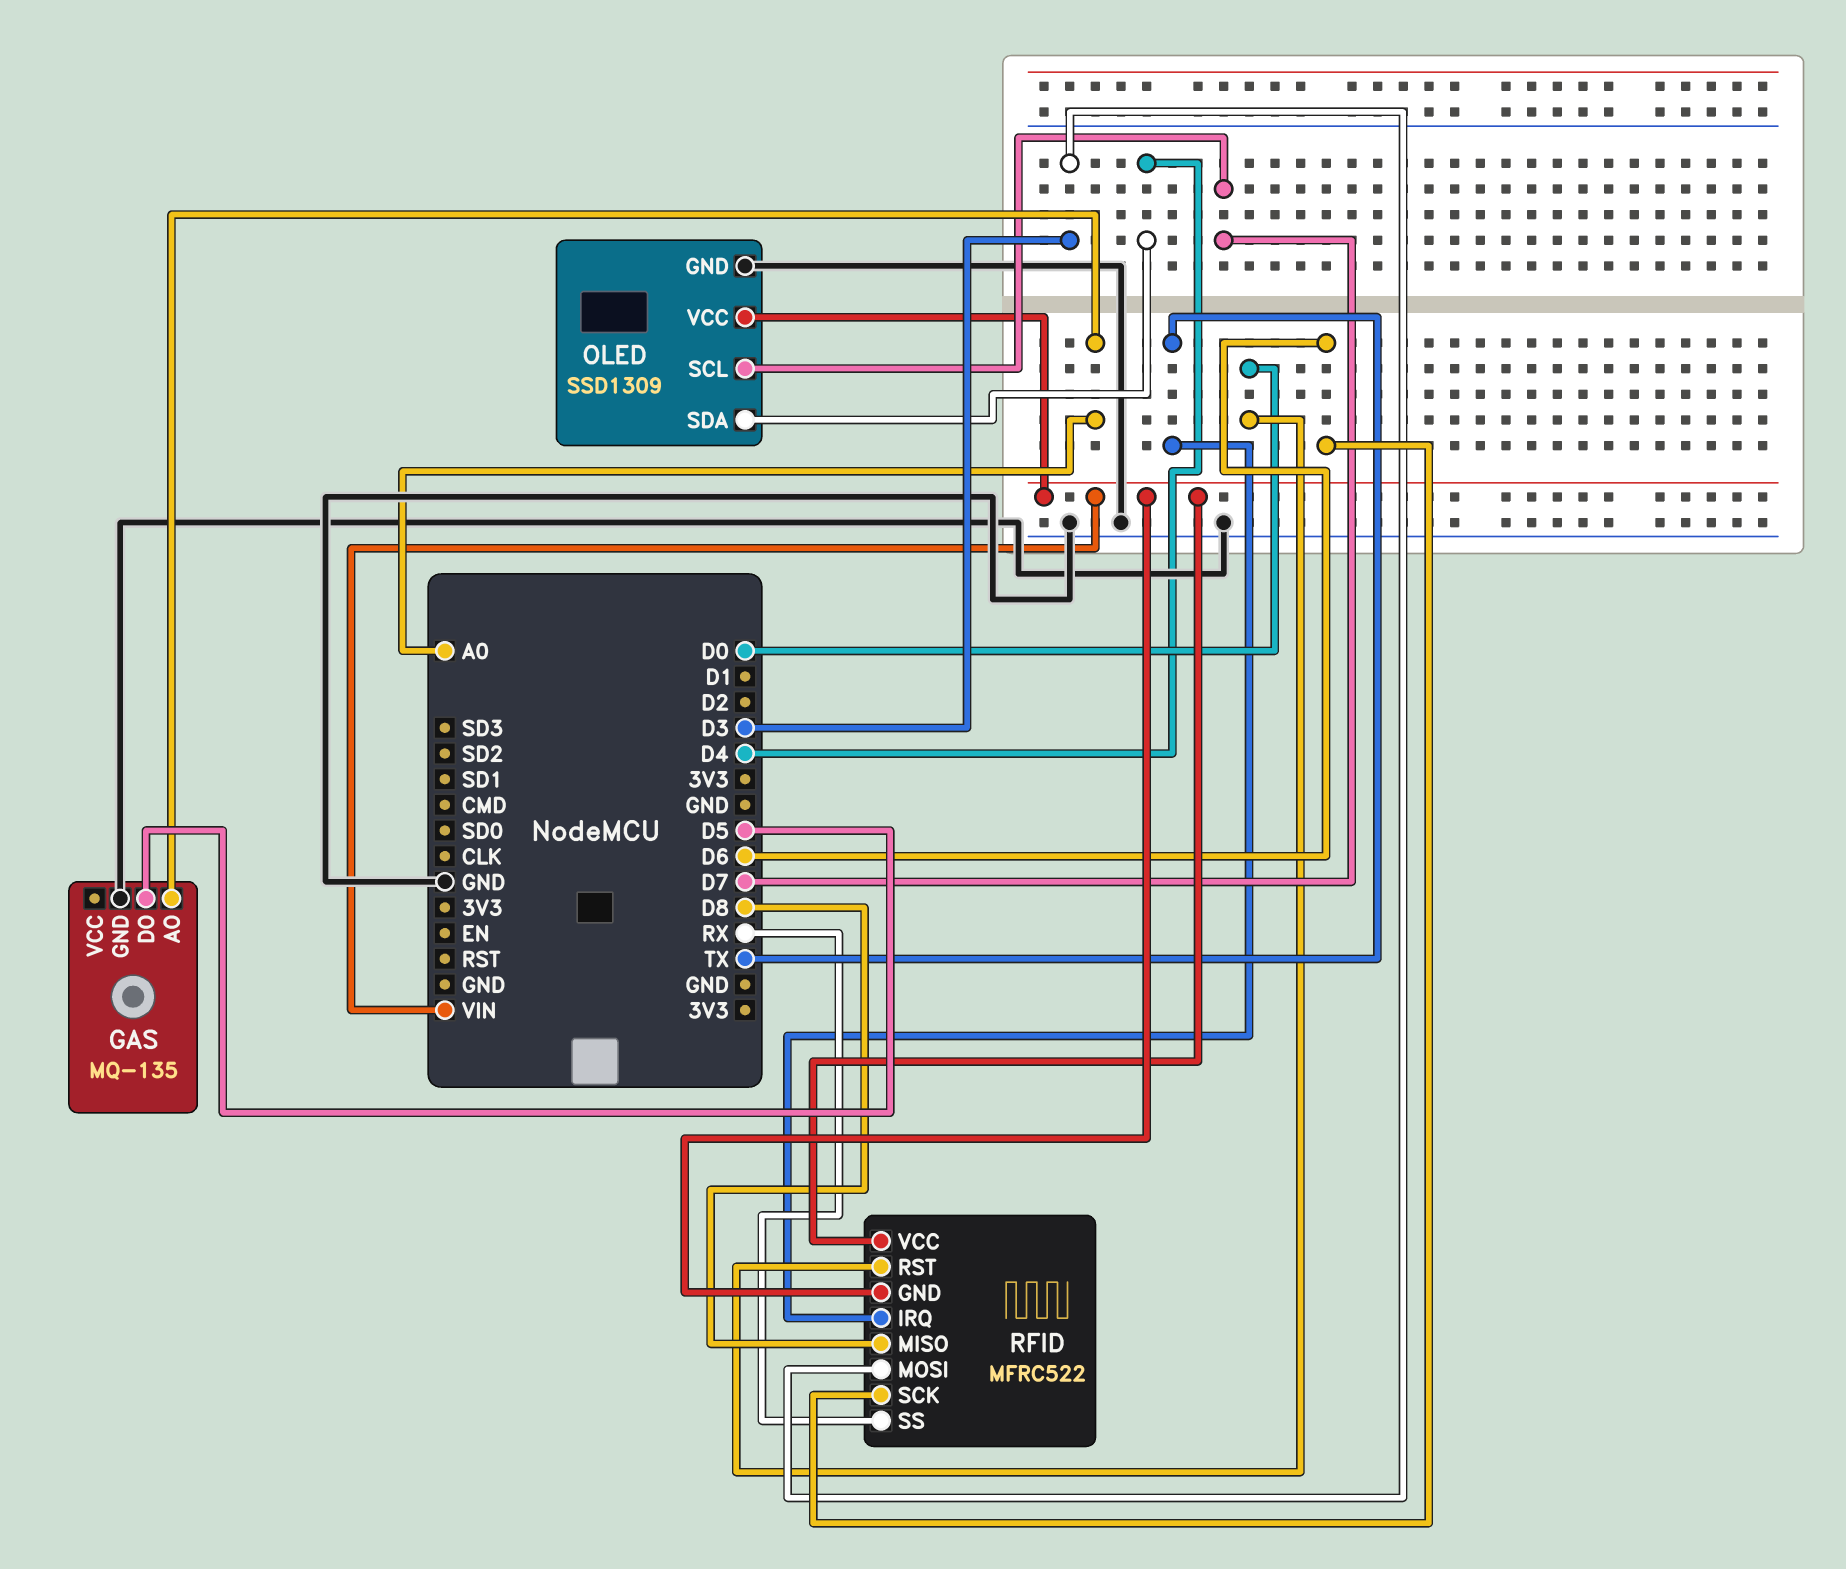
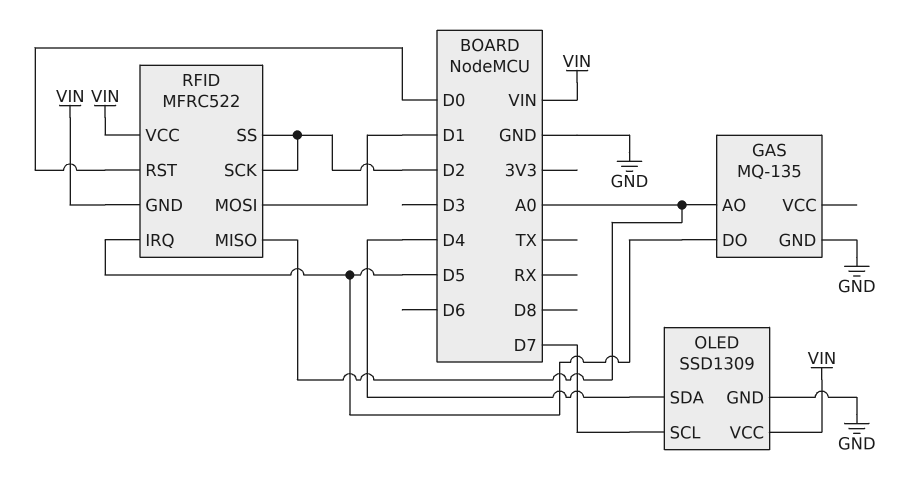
RFID pin IRQ: TX -> D5
RFID pin MISO: D8 -> A0
RFID pin MOSI: D3 -> D1
RFID pin SCK: D6 -> D2
RFID pin SS: RX -> D2

